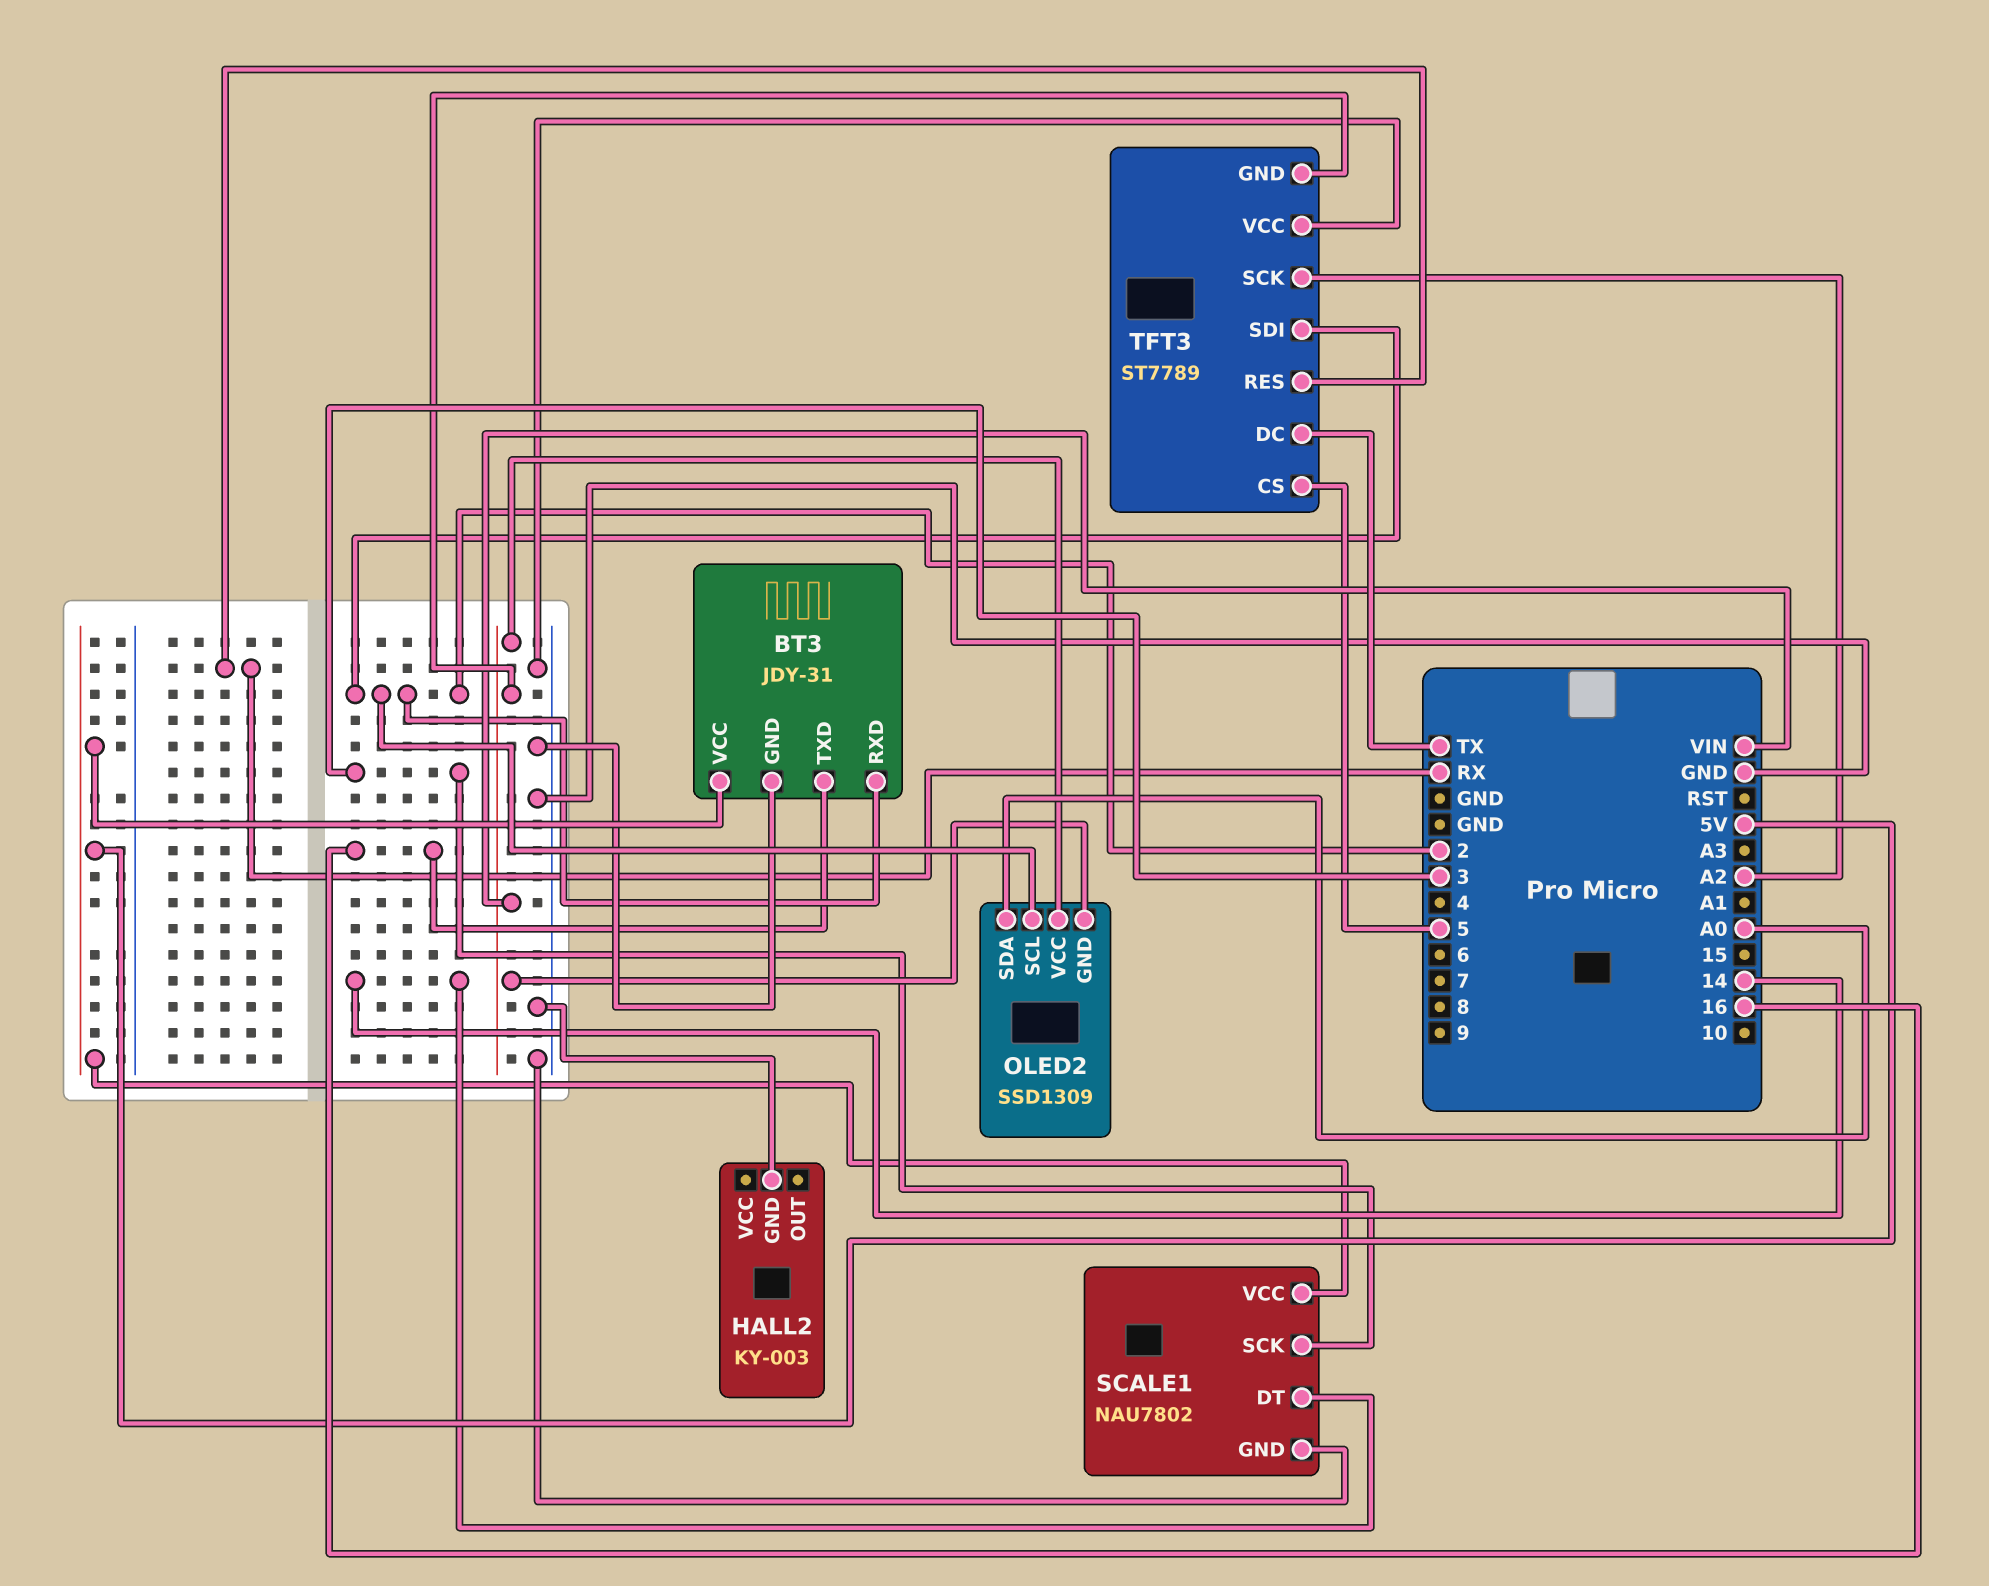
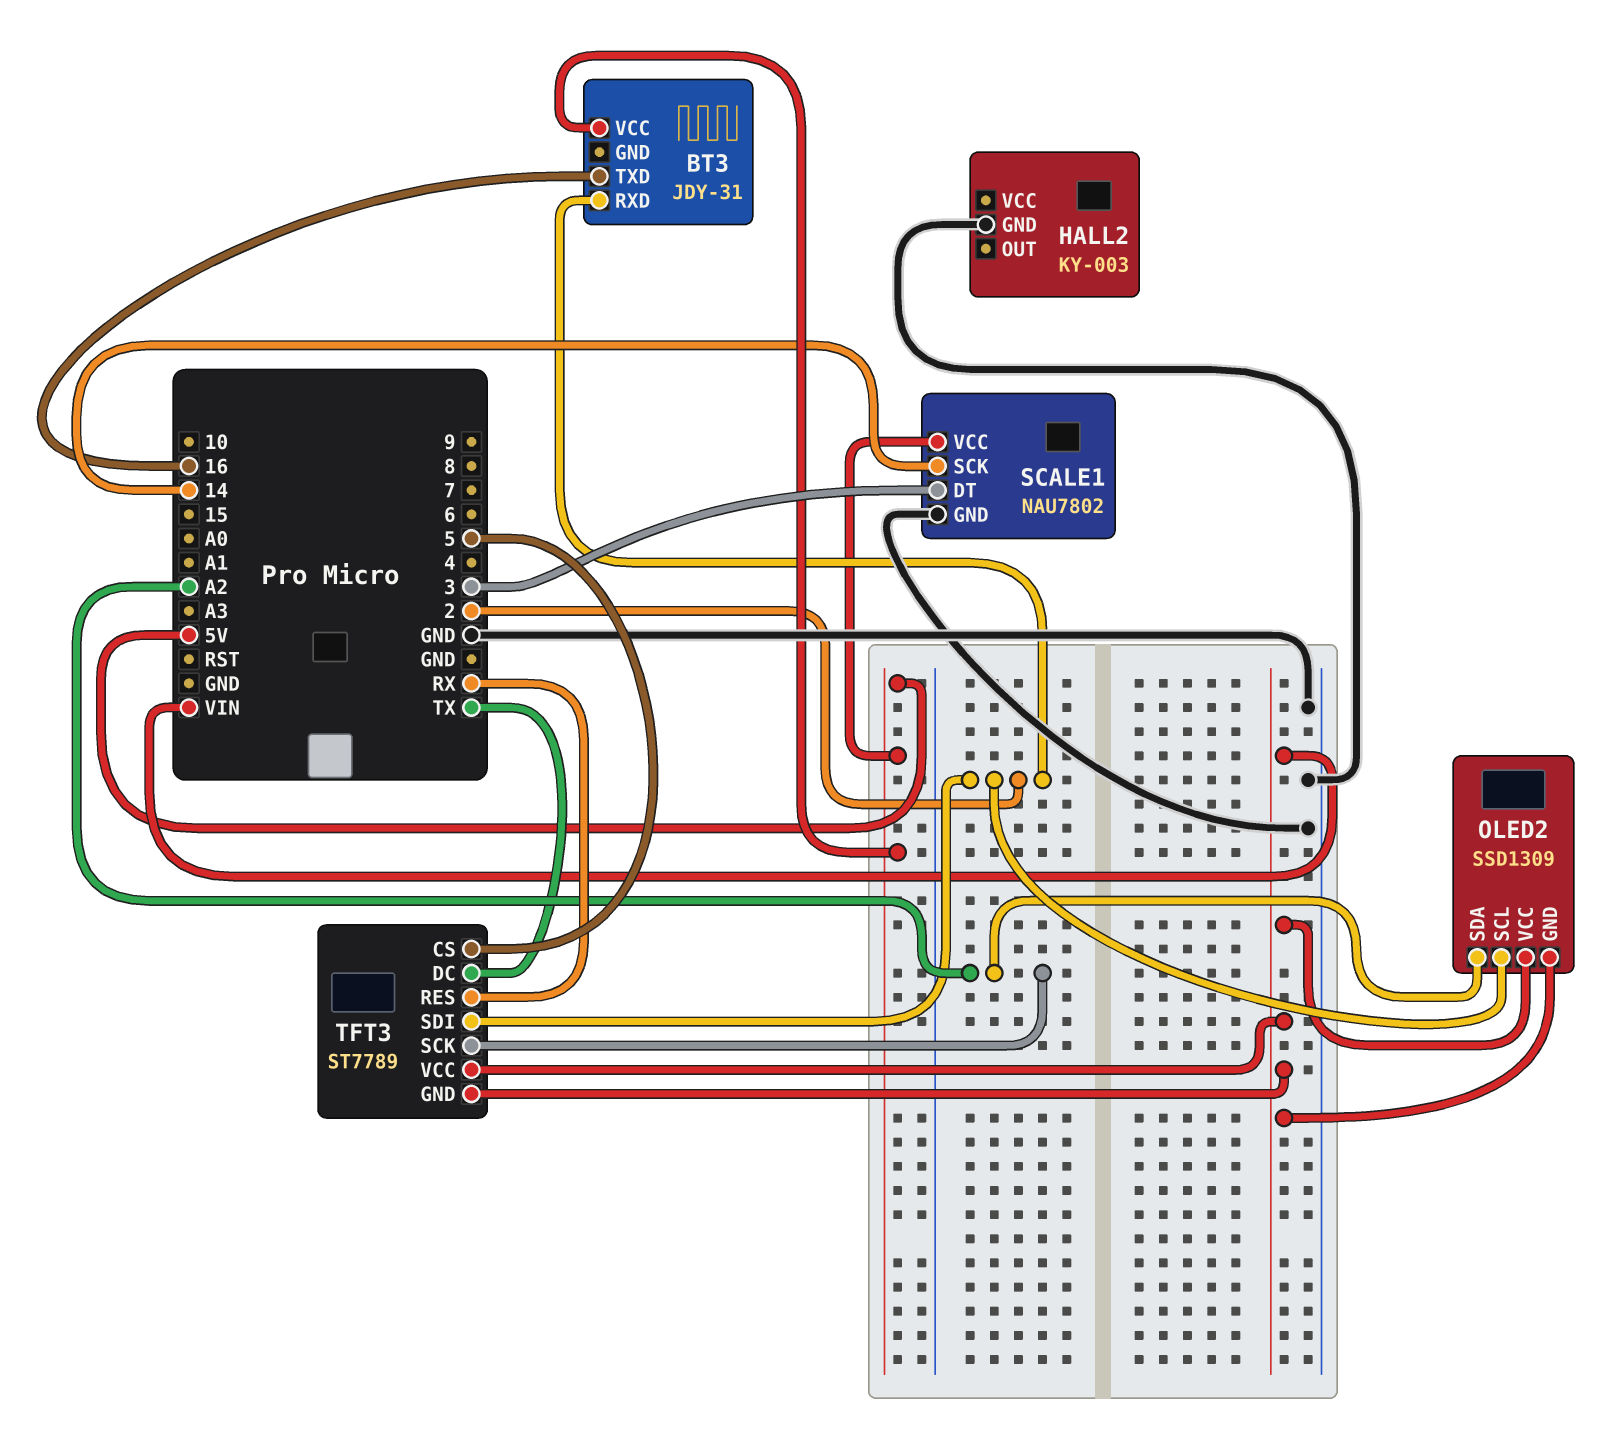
BT3 pin GND: GND -> none
OLED2 pin SDA: A0 -> A2
SCALE1 pin DT: 14 -> 3
SCALE1 pin SCK: 3 -> 14
TFT3 pin VCC: GND -> VIN

